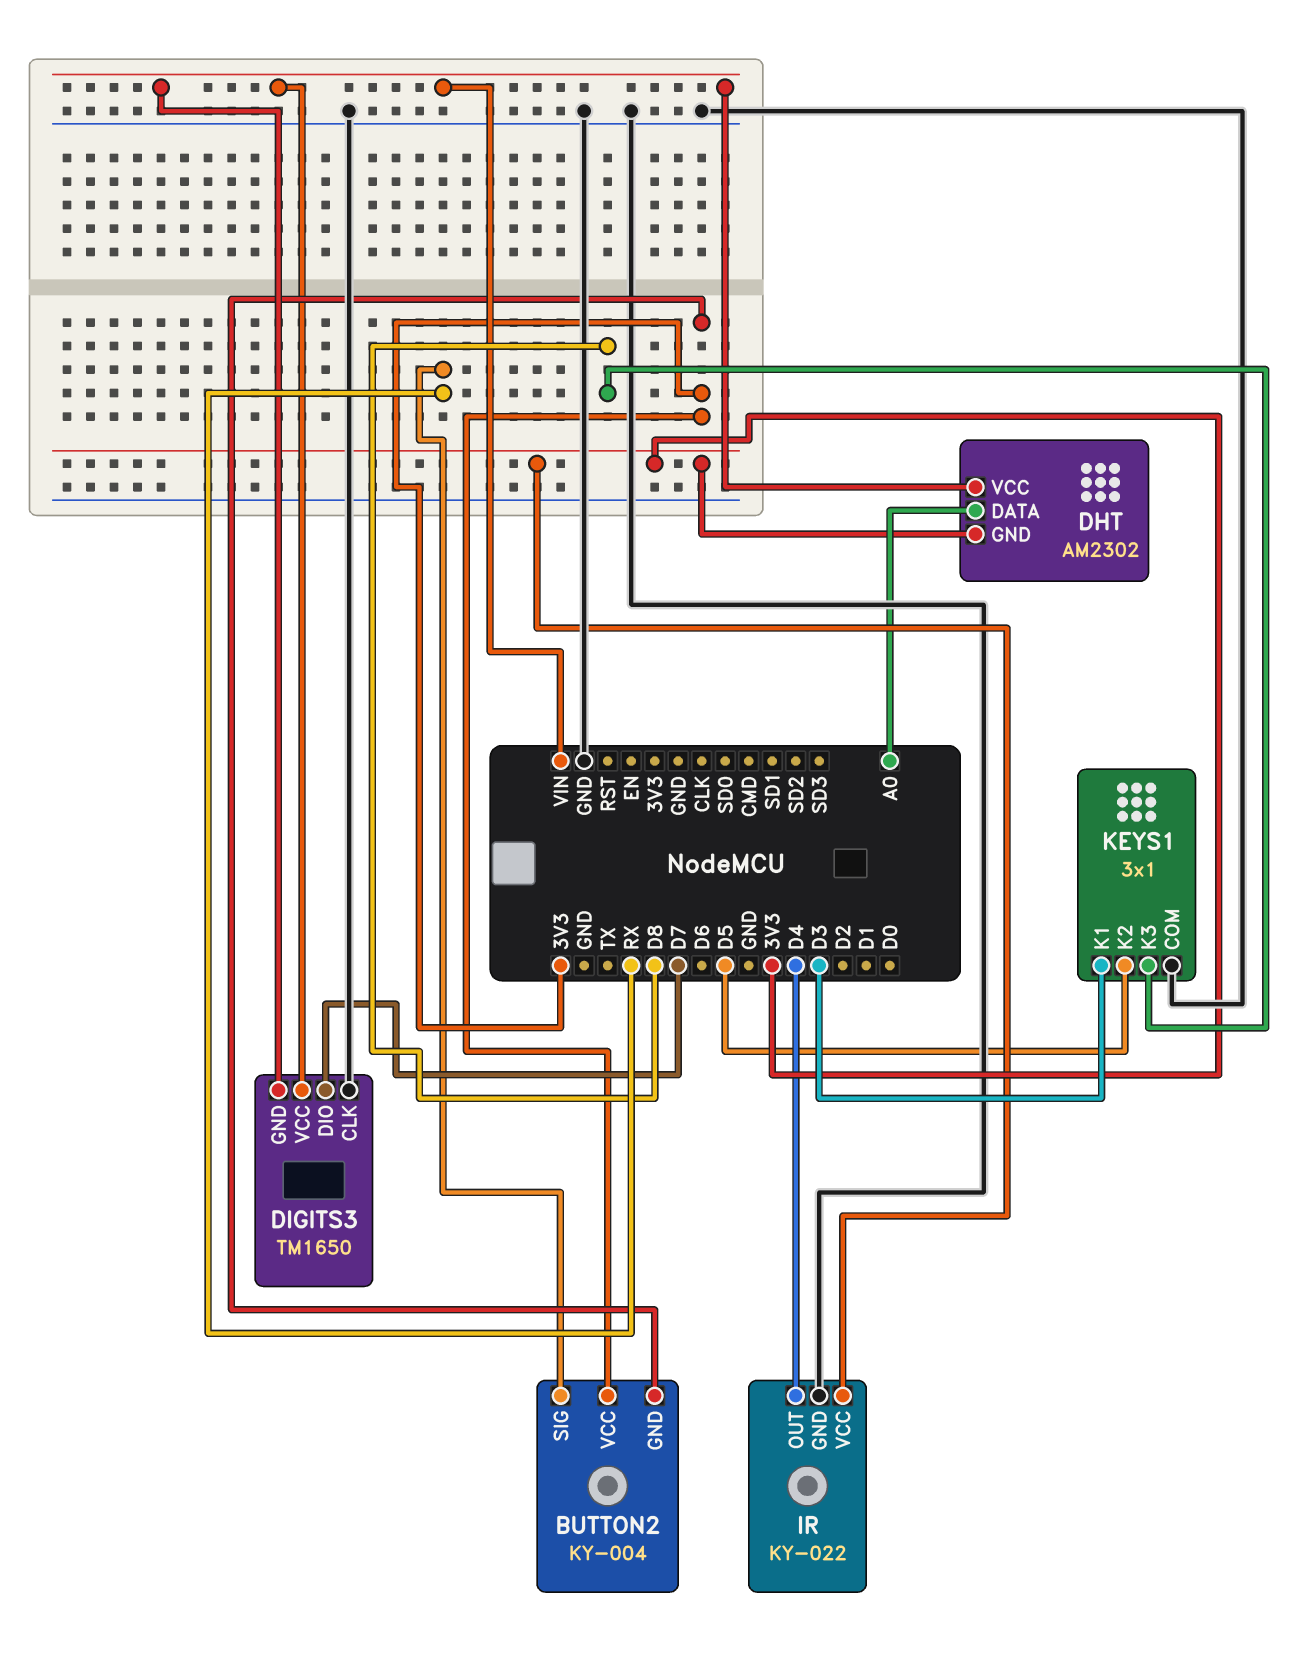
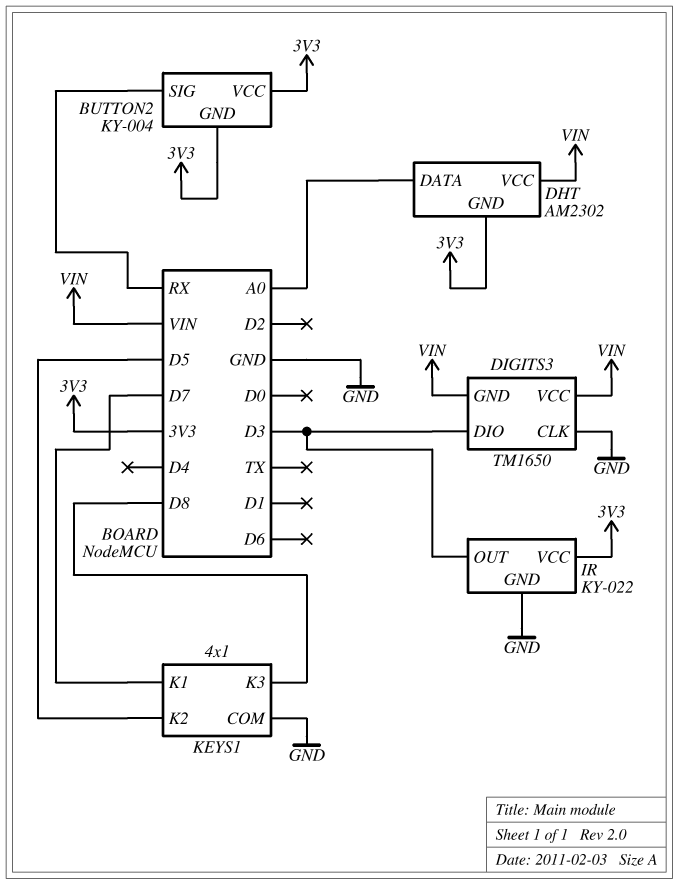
DIGITS3 pin DIO: D7 -> D3
IR pin OUT: D4 -> D3
KEYS1: 3x1 -> 4x1
KEYS1 pin K1: D3 -> D7

